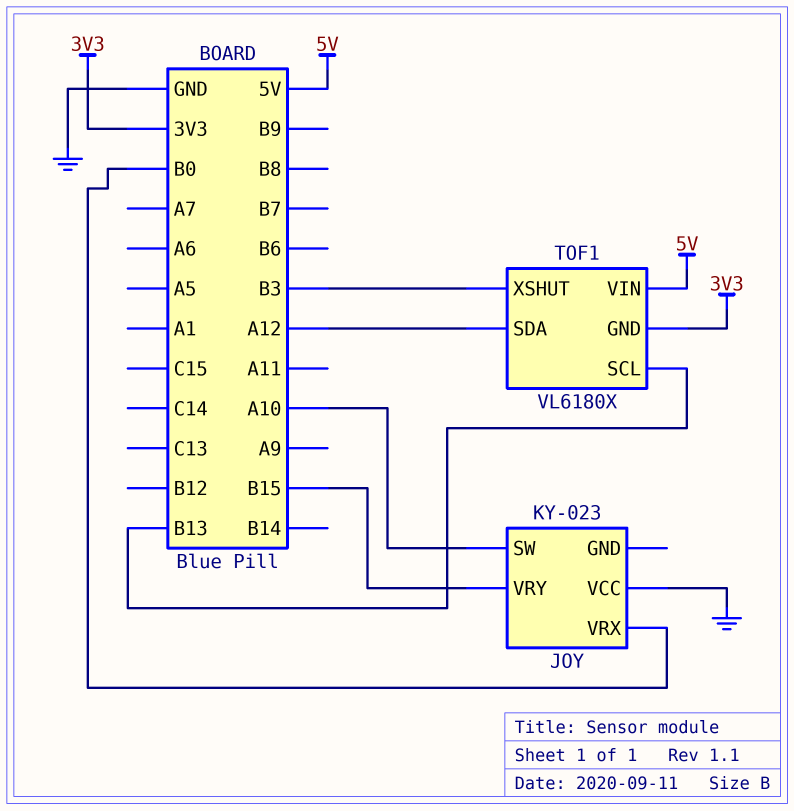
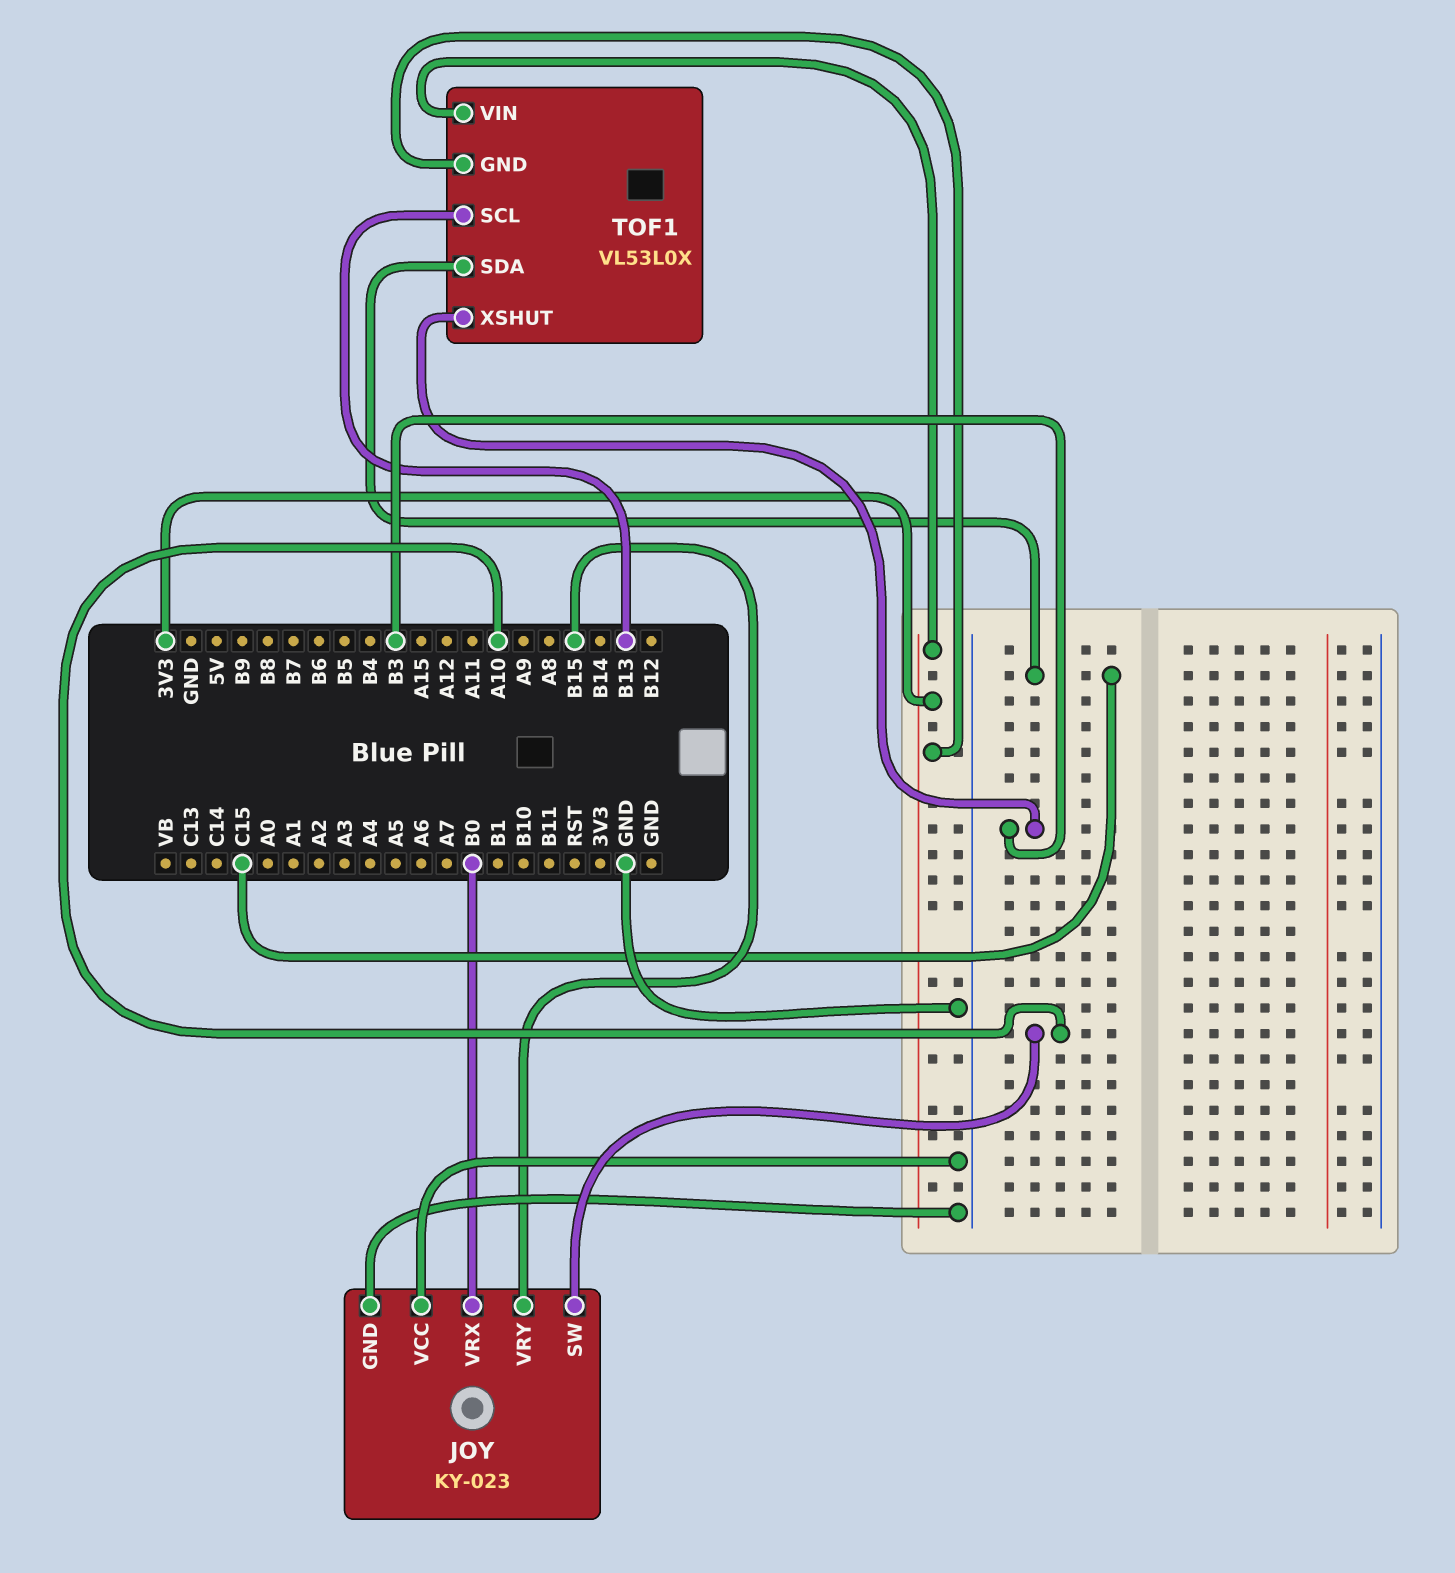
JOY pin GND: none -> GND
TOF1: VL6180X -> VL53L0X
TOF1 pin SDA: A12 -> C15
TOF1 pin VIN: 5V -> 3V3

